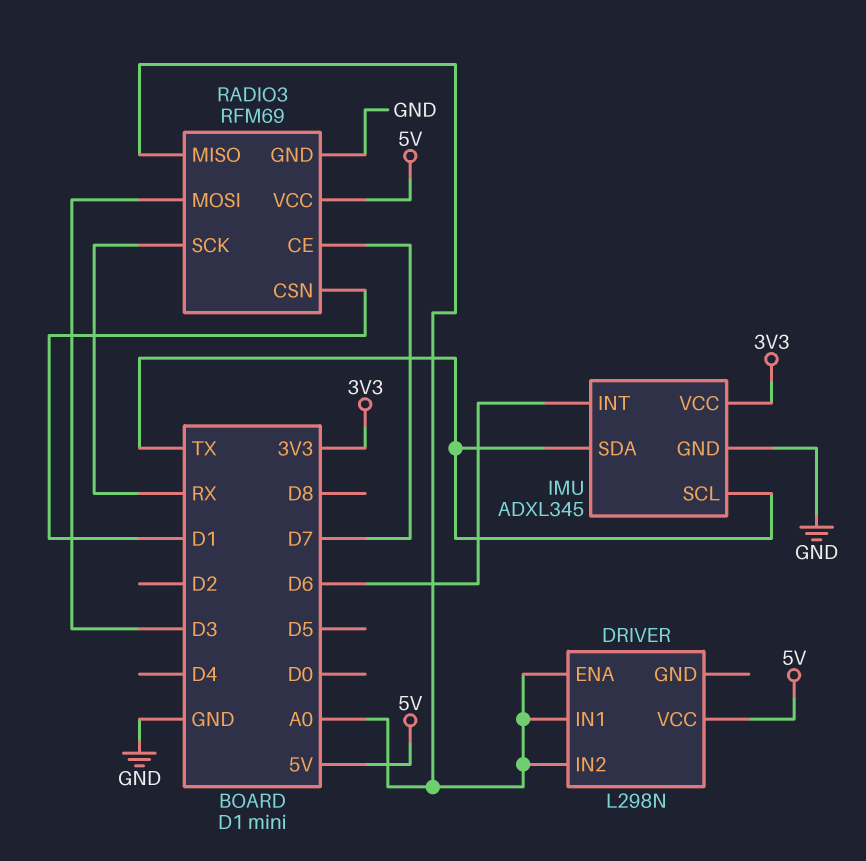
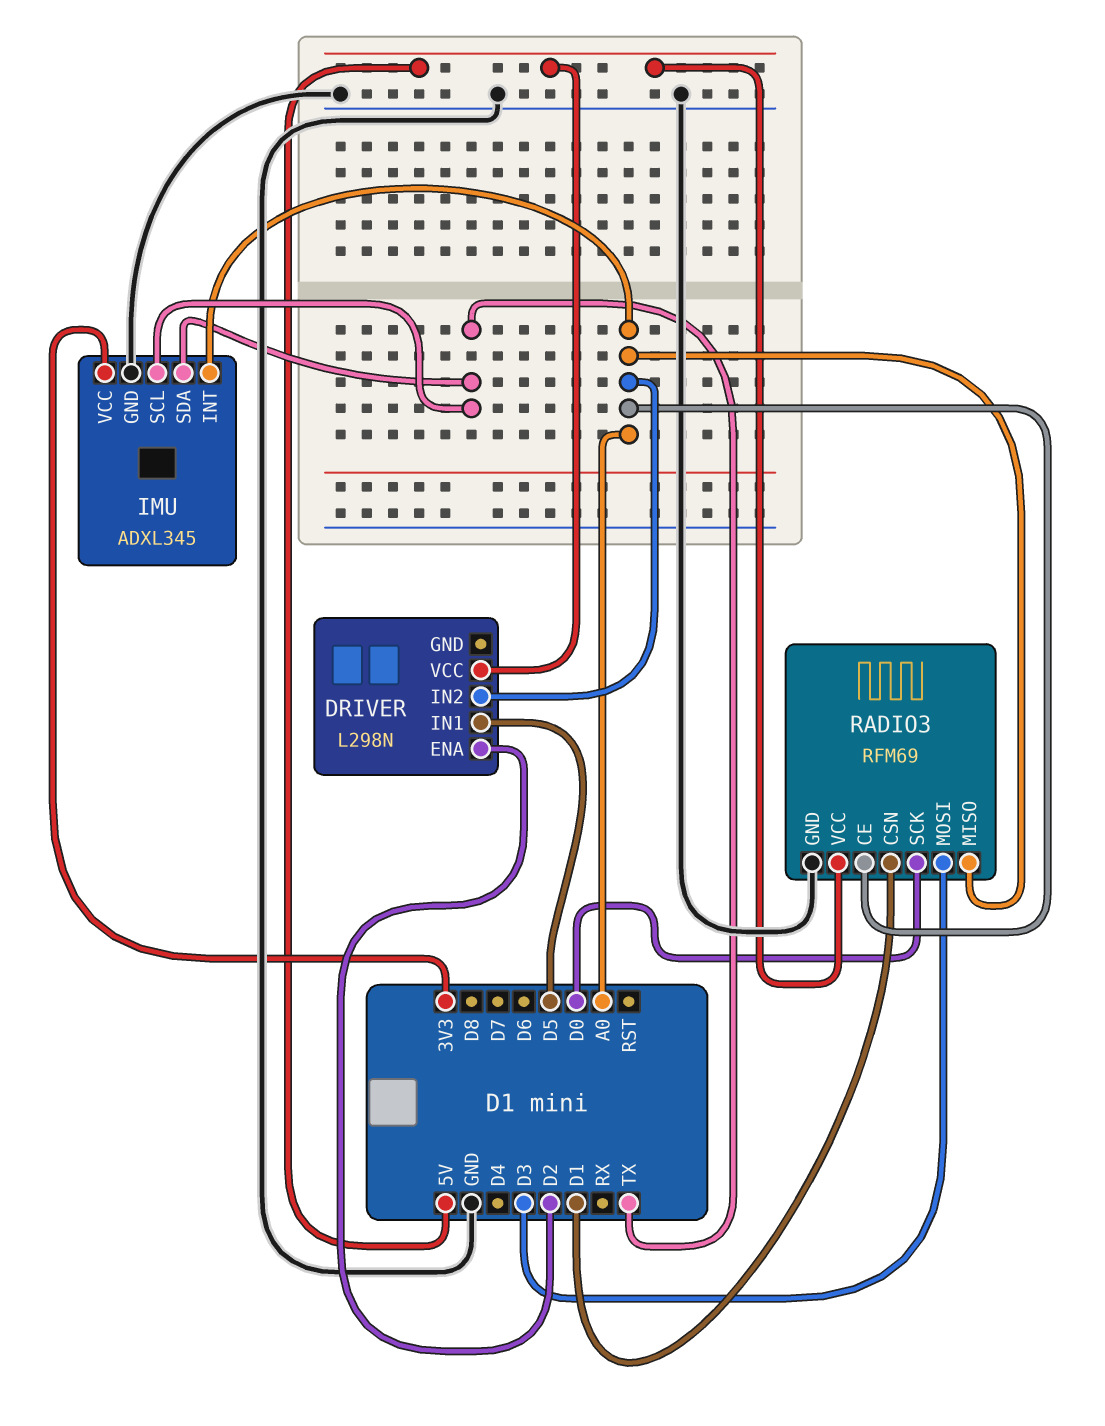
DRIVER pin ENA: A0 -> D2
DRIVER pin IN1: A0 -> D5
IMU pin INT: D6 -> A0
RADIO3 pin CE: D7 -> A0
RADIO3 pin SCK: RX -> D0

